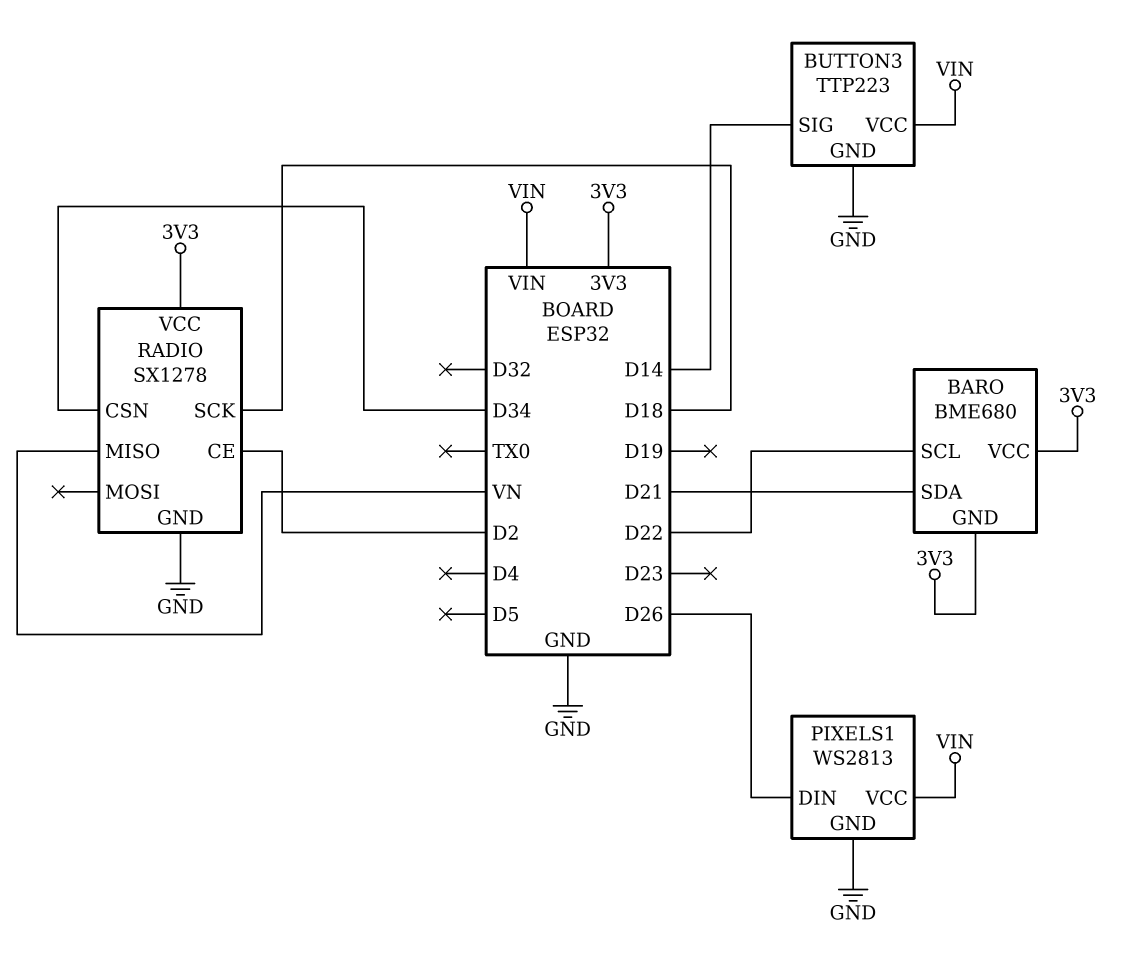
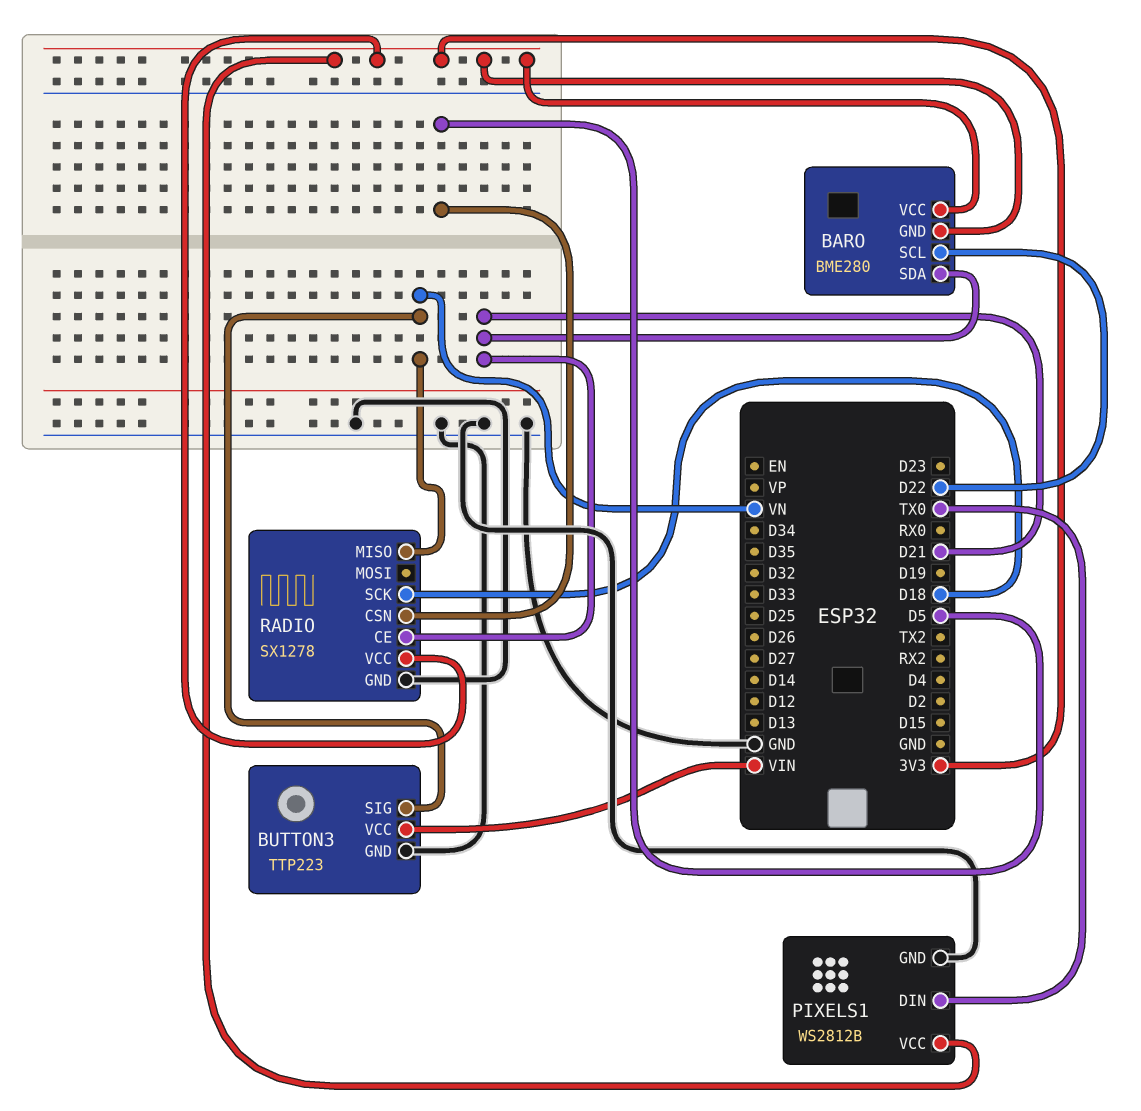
BARO: BME680 -> BME280
BUTTON3 pin SIG: D14 -> VN
PIXELS1: WS2813 -> WS2812B
PIXELS1 pin DIN: D26 -> TX0
PIXELS1 pin VCC: VIN -> 3V3
RADIO pin CE: D2 -> D21
RADIO pin CSN: D34 -> D5

